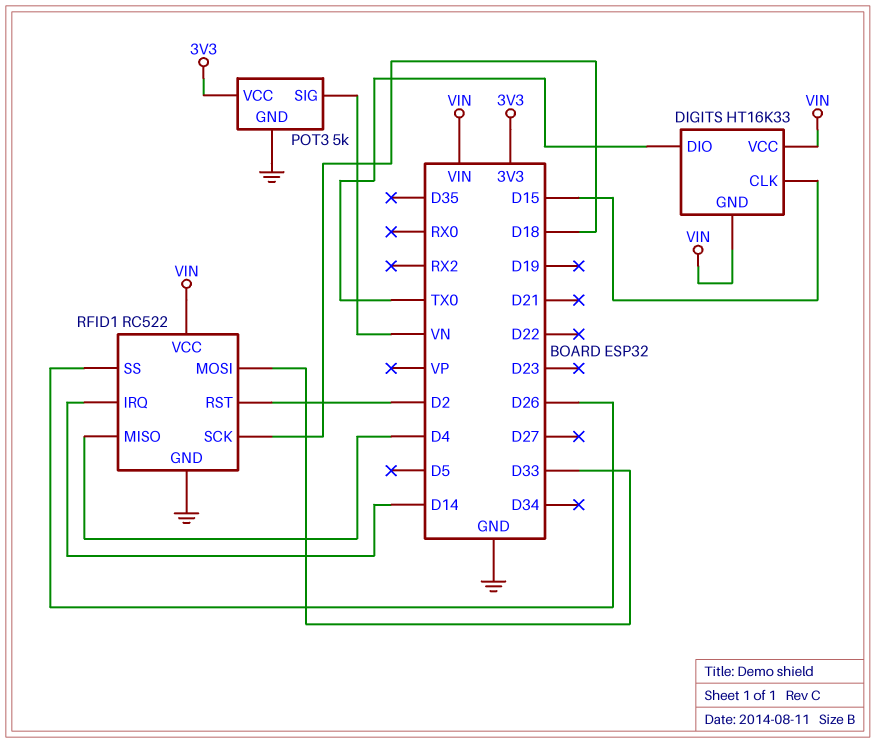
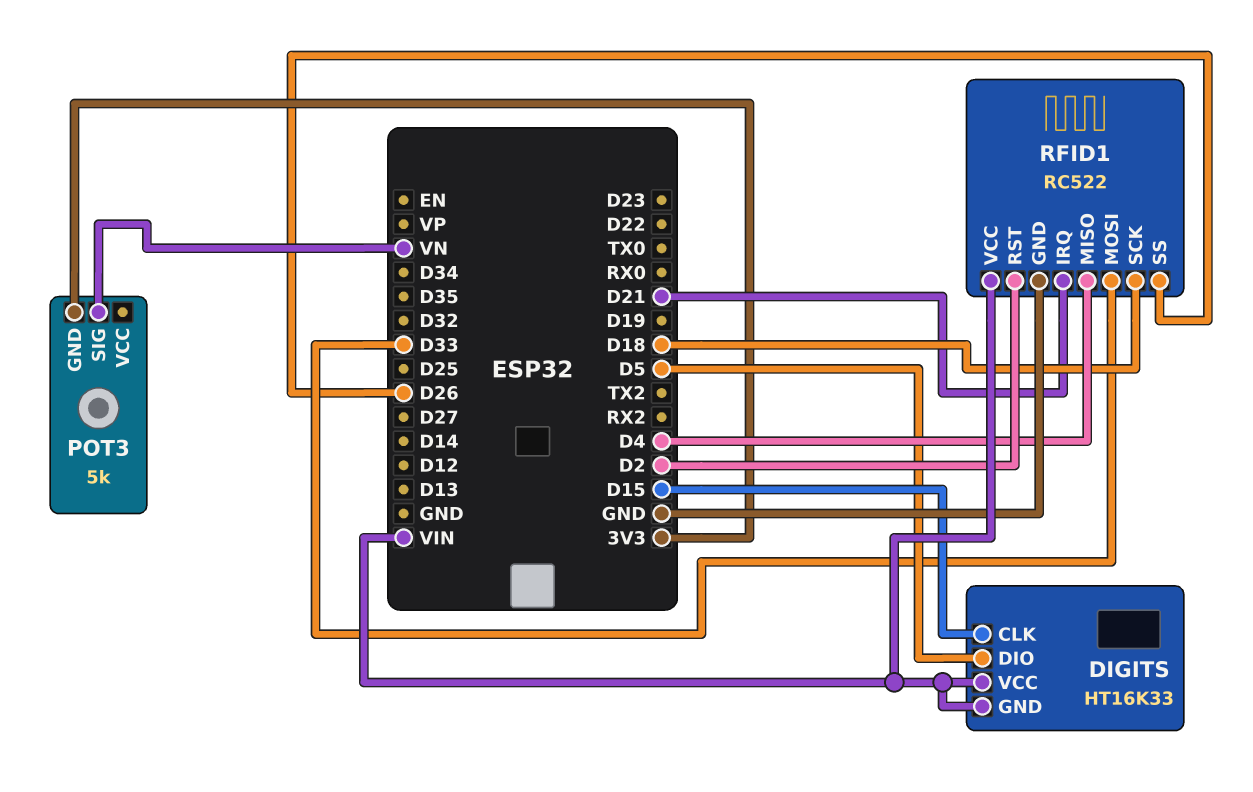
DIGITS pin DIO: TX0 -> D5
POT3 pin GND: GND -> 3V3
POT3 pin VCC: 3V3 -> none
RFID1 pin IRQ: D14 -> D21

